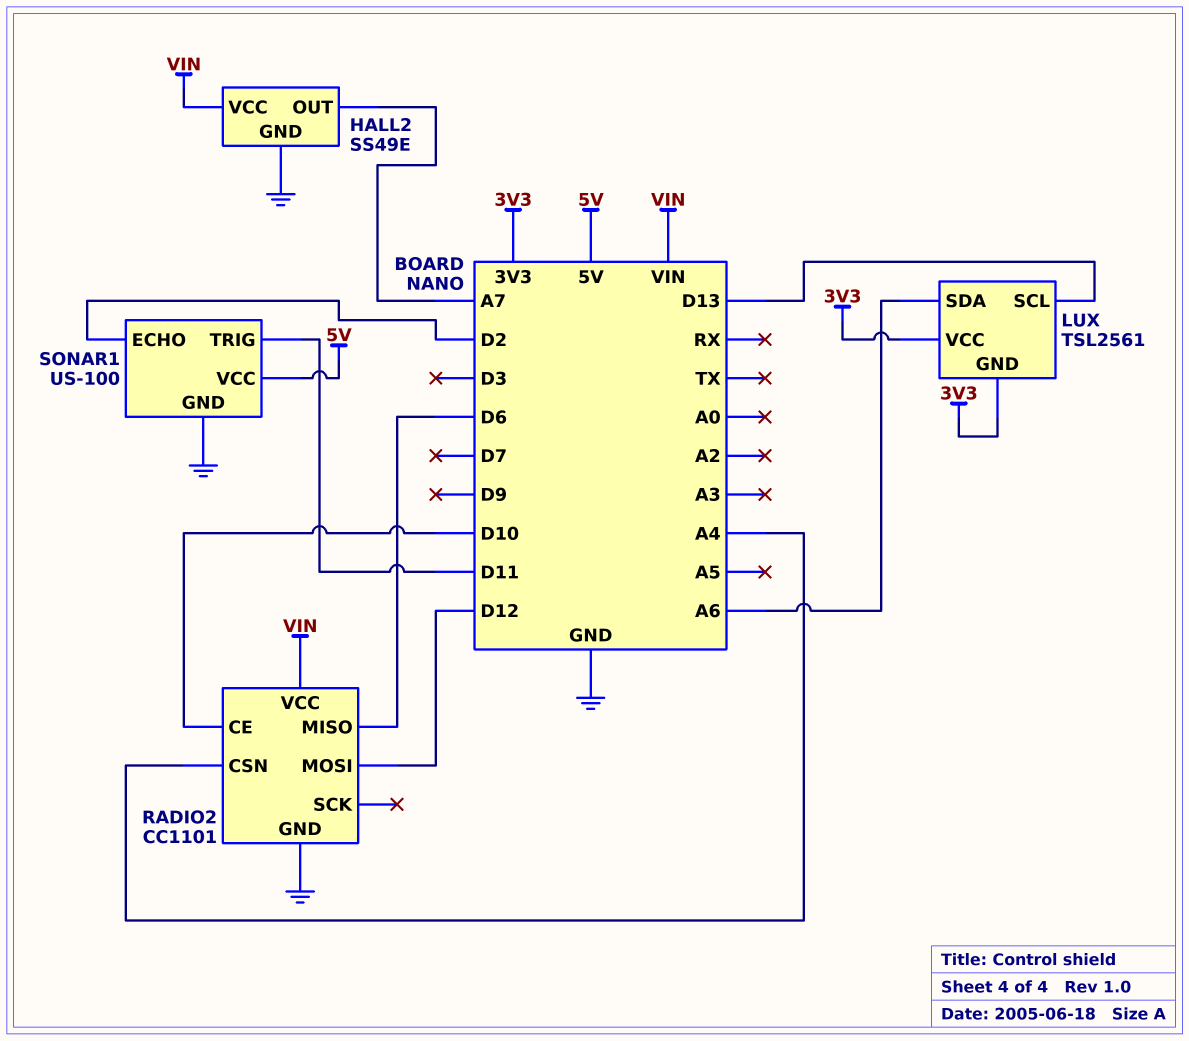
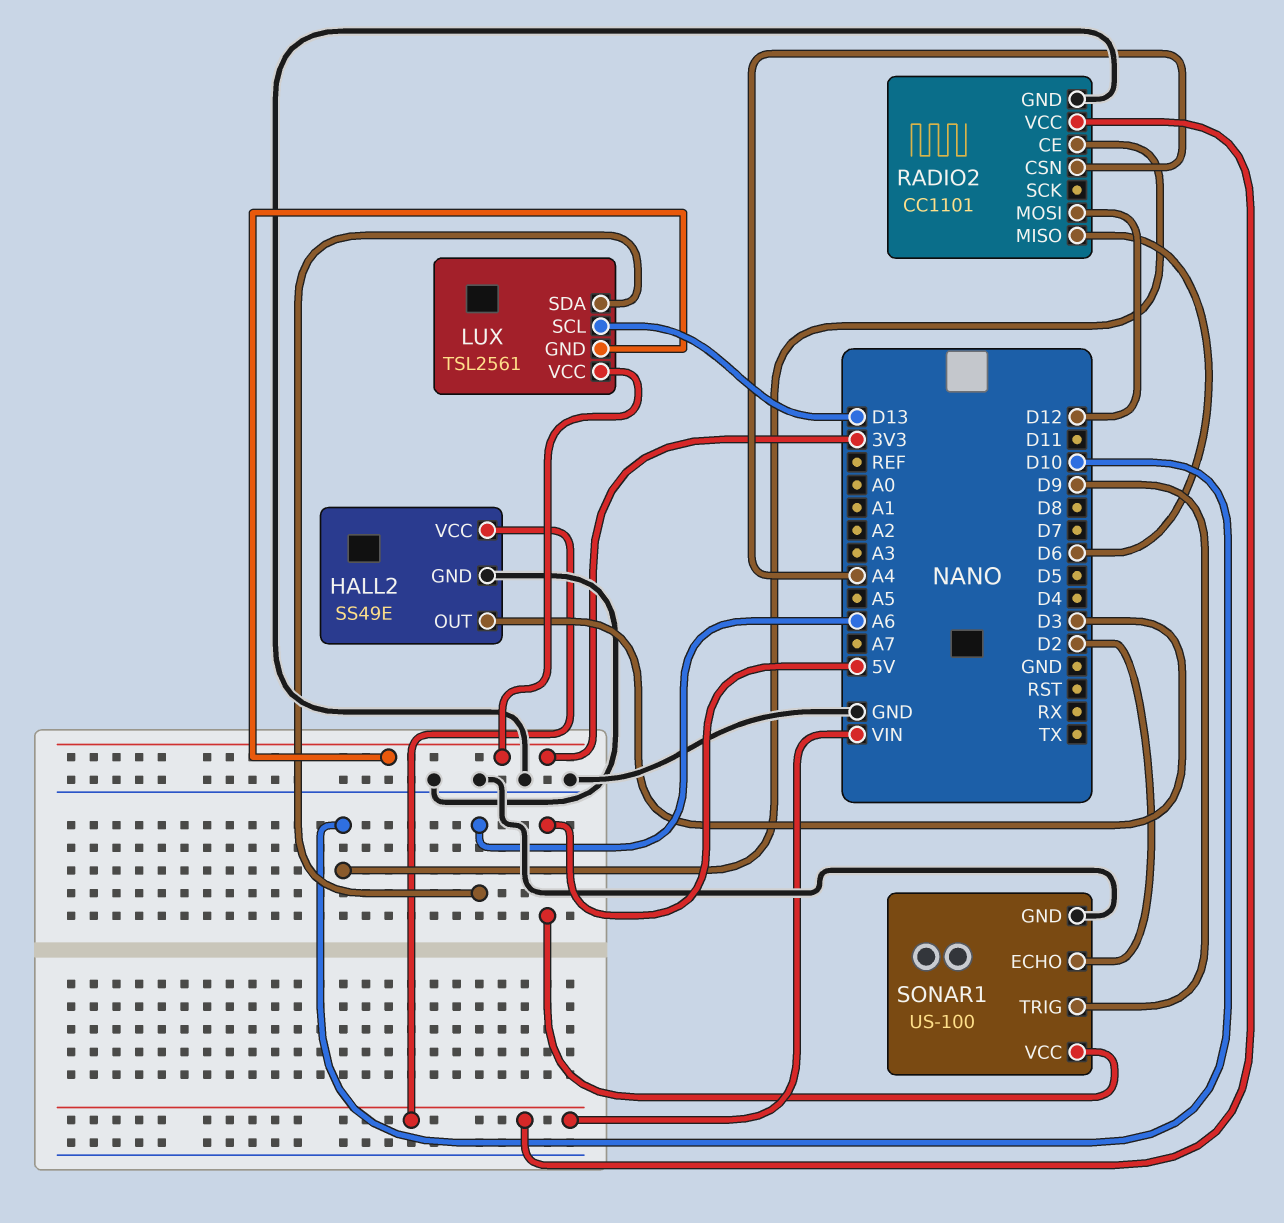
HALL2 pin OUT: A7 -> D3
SONAR1 pin TRIG: D11 -> D9

